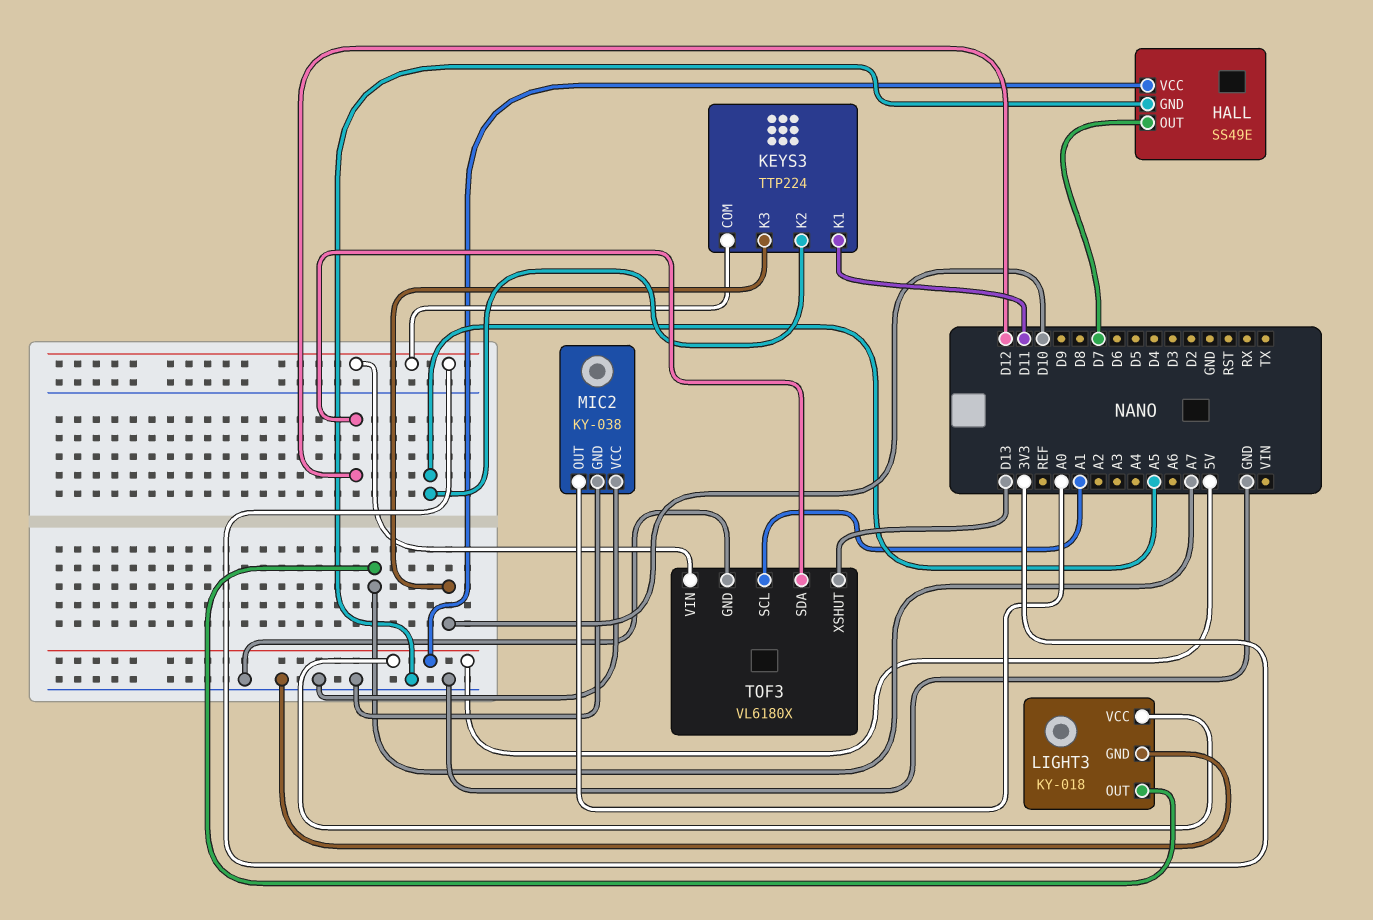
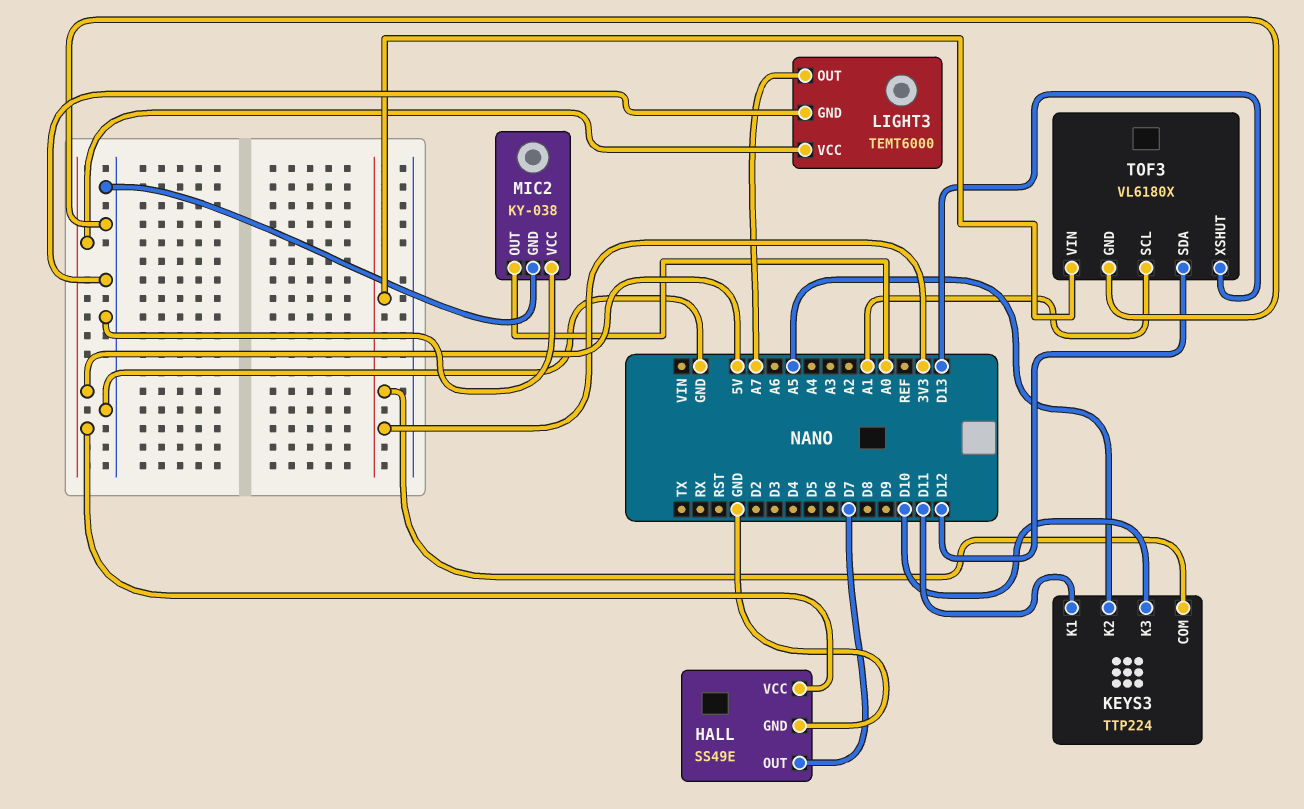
LIGHT3: KY-018 -> TEMT6000

